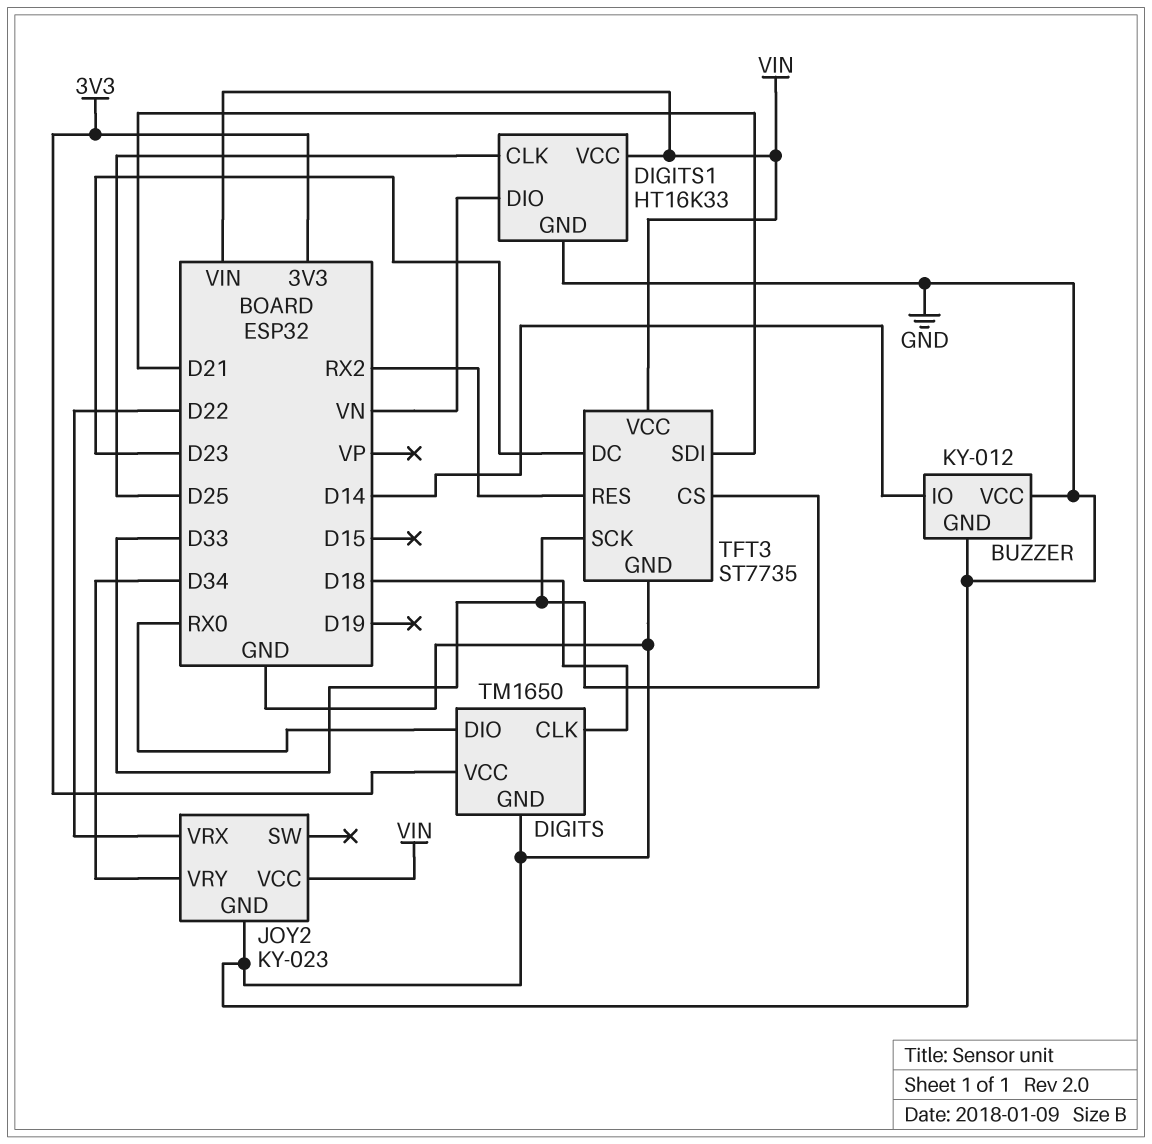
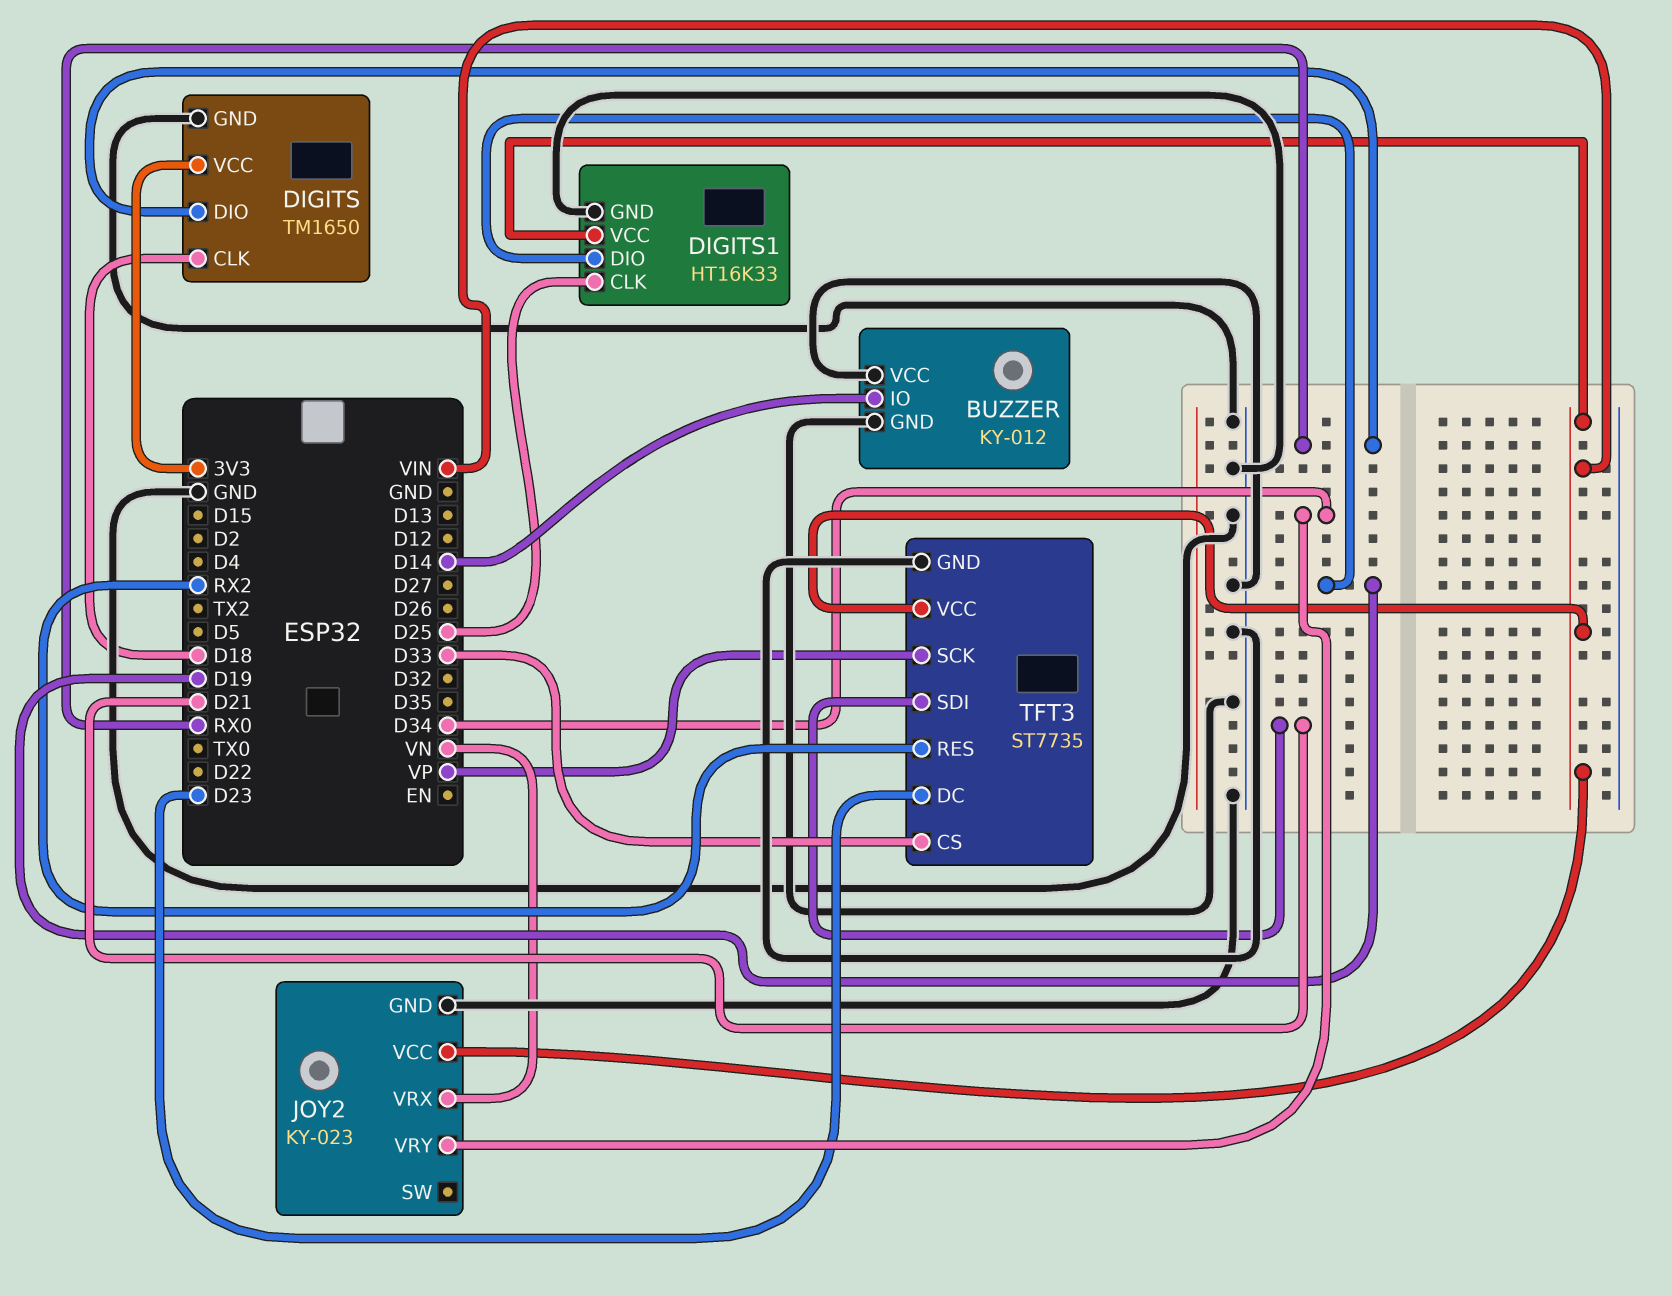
DIGITS1 pin DIO: VN -> D19
JOY2 pin VRX: D22 -> VN
TFT3 pin SCK: D33 -> VP

